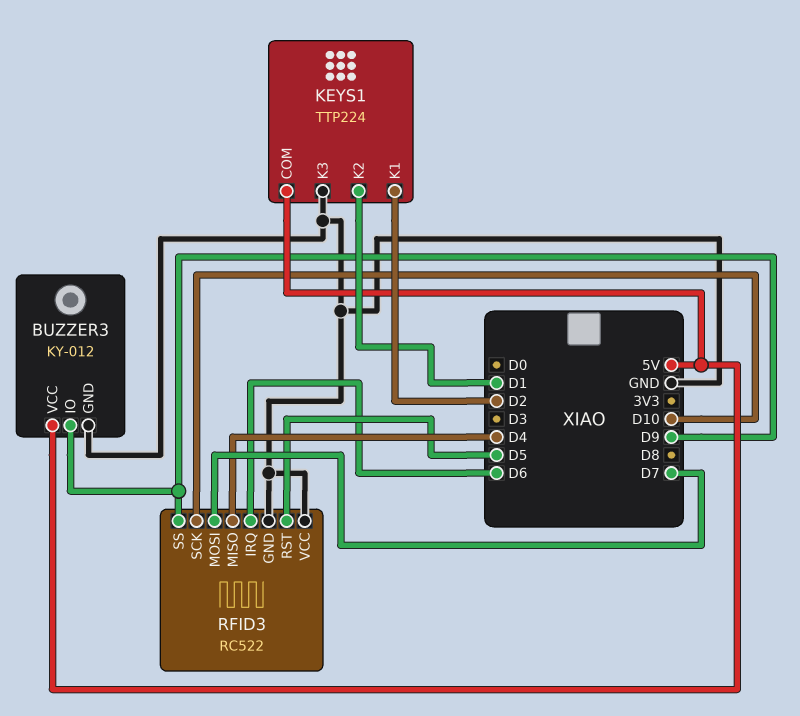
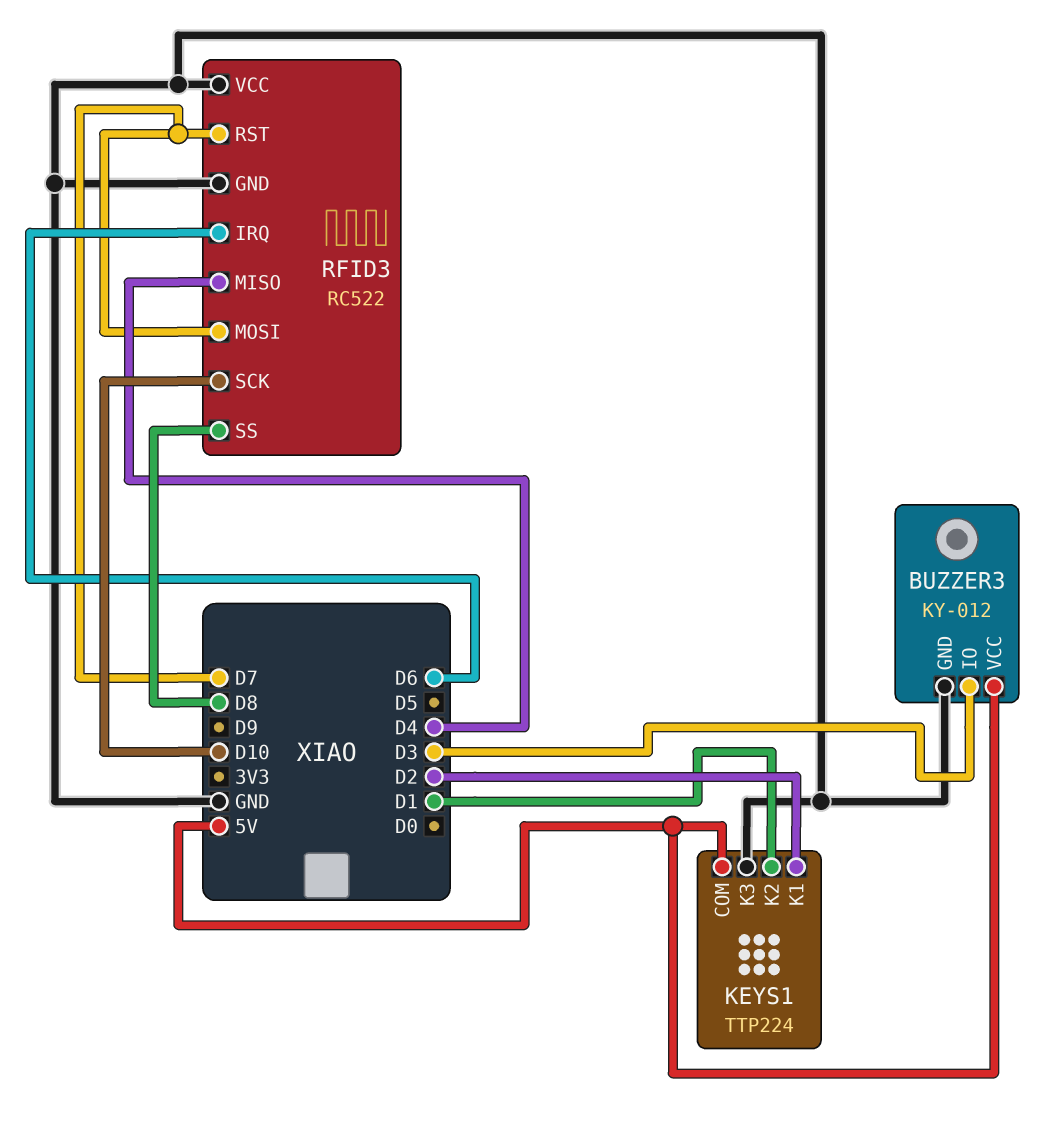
BUZZER3 pin IO: D9 -> D3
RFID3 pin RST: D5 -> D7
RFID3 pin SS: D9 -> D8

